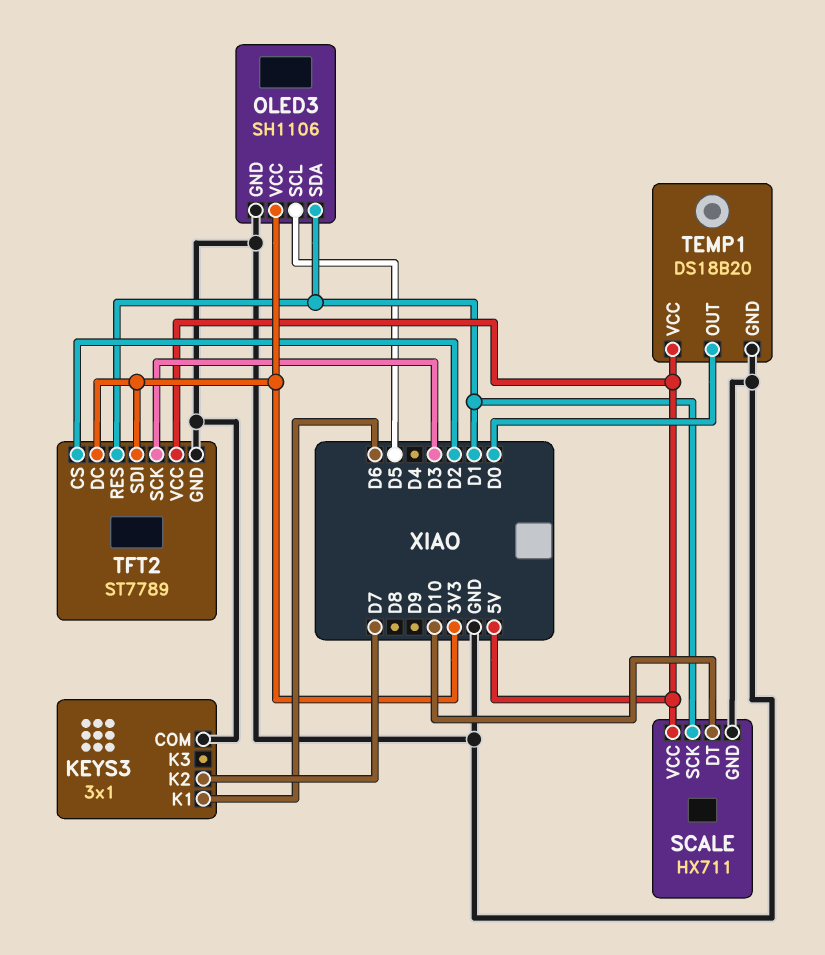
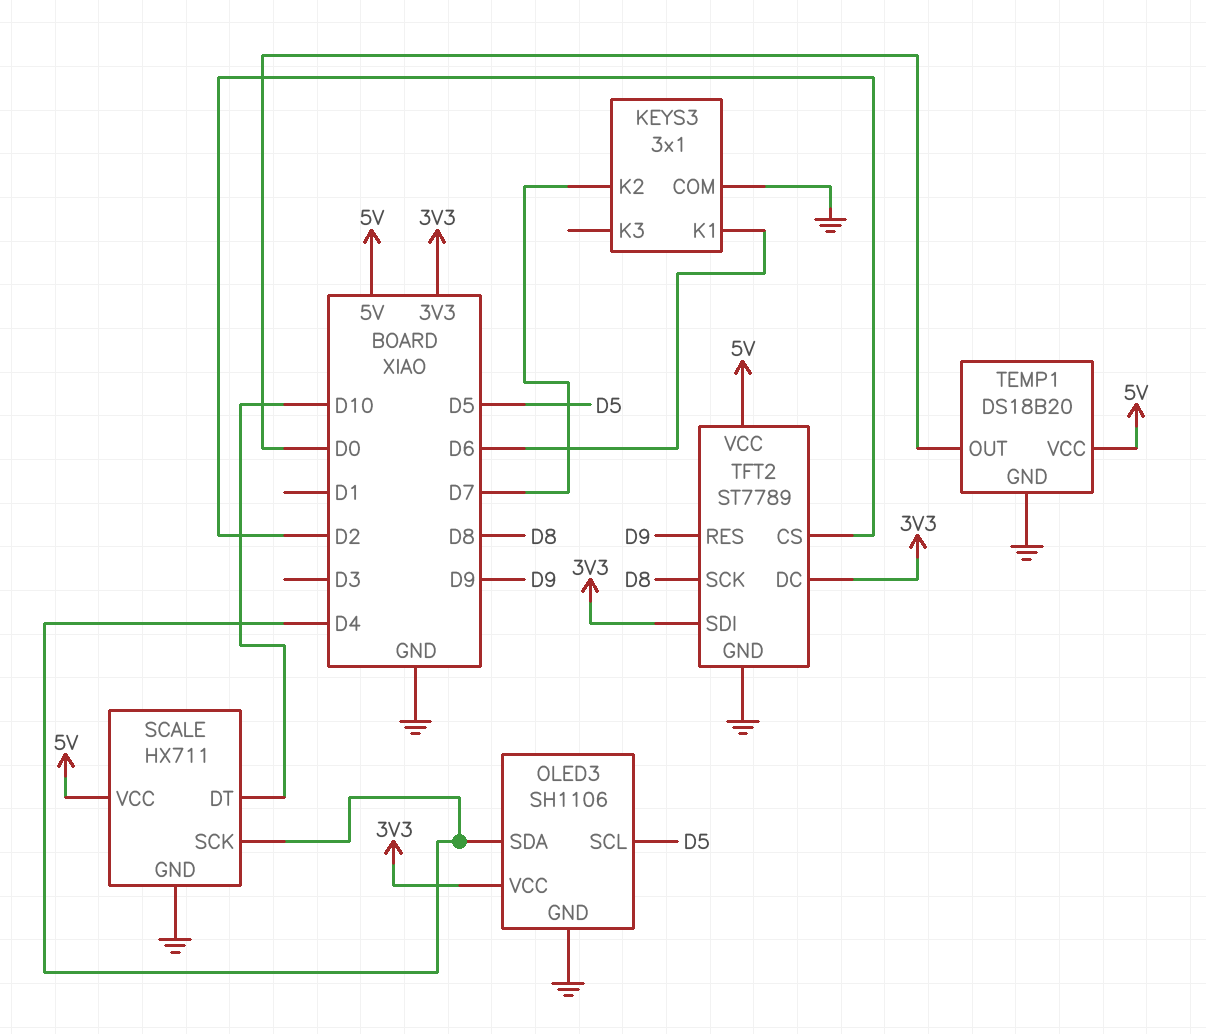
OLED3 pin SDA: D1 -> D4
SCALE pin SCK: D1 -> D4
TFT2 pin RES: D1 -> D9
TFT2 pin SCK: D3 -> D8

